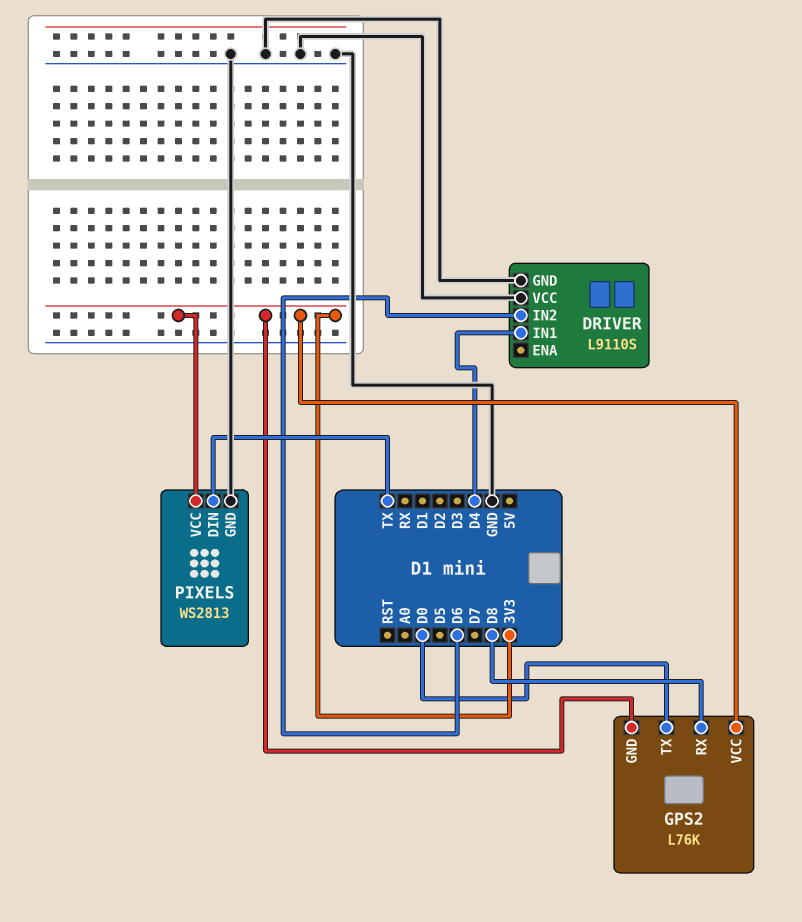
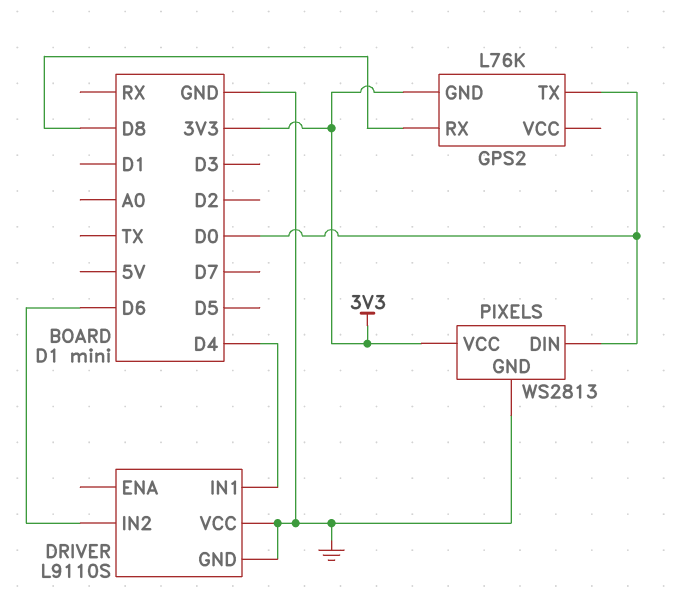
GPS2 pin VCC: 3V3 -> none
PIXELS pin DIN: TX -> D0

